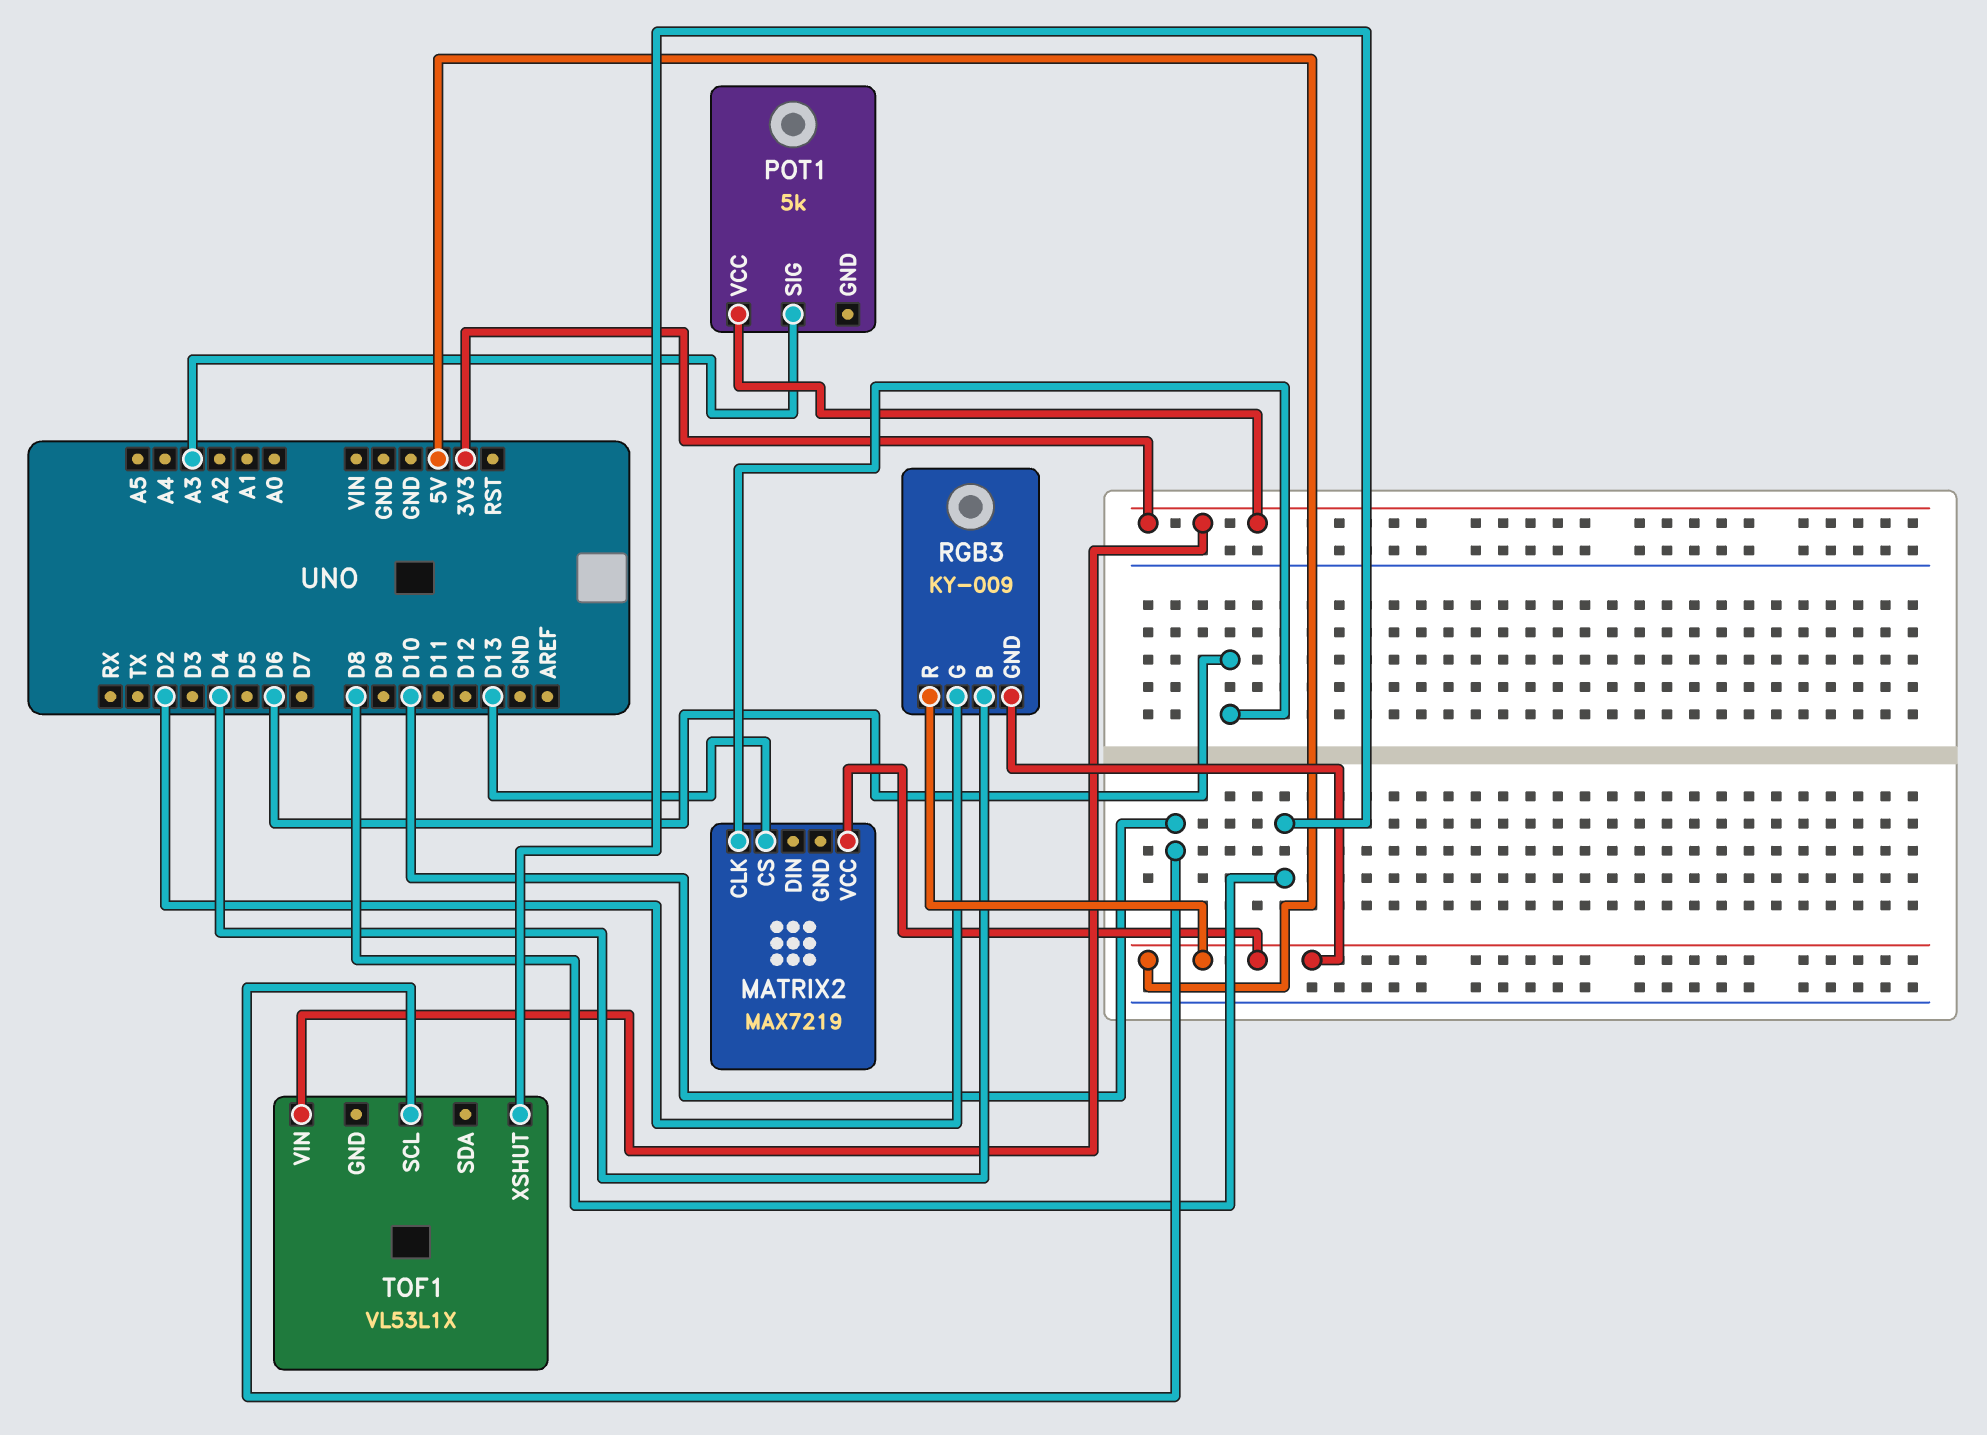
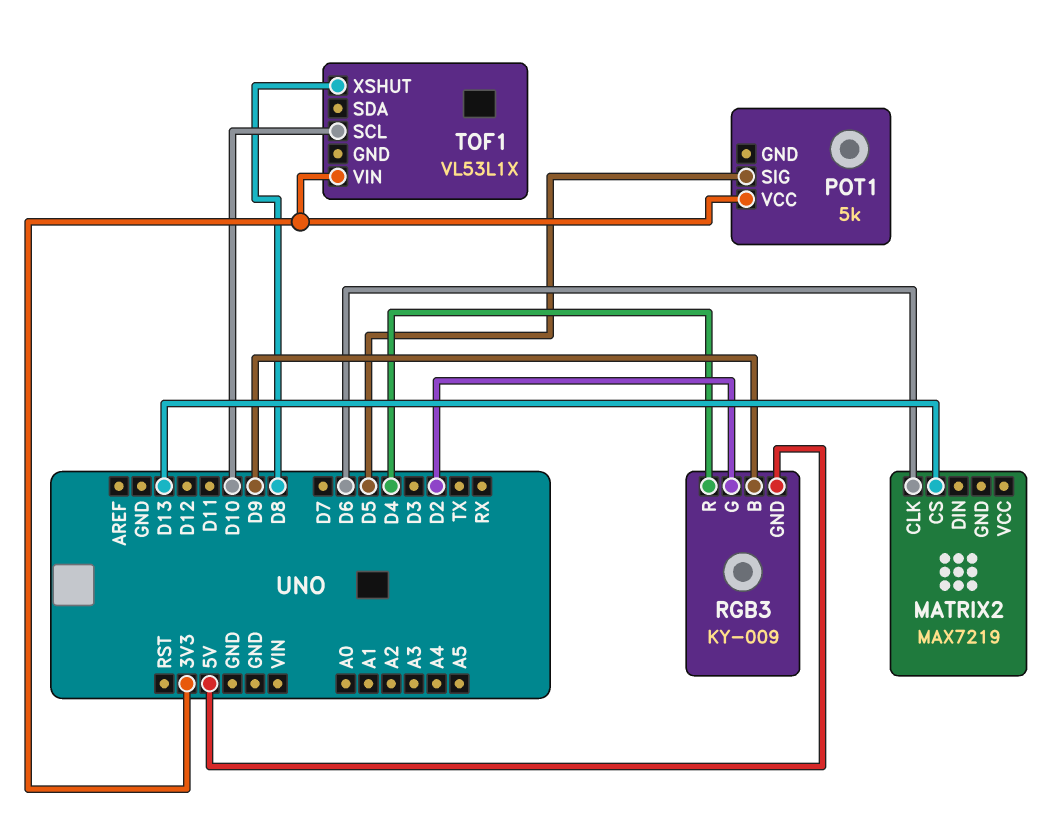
MATRIX2 pin VCC: 5V -> none
POT1 pin SIG: A3 -> D5
RGB3 pin B: D4 -> D9
RGB3 pin R: 5V -> D4

